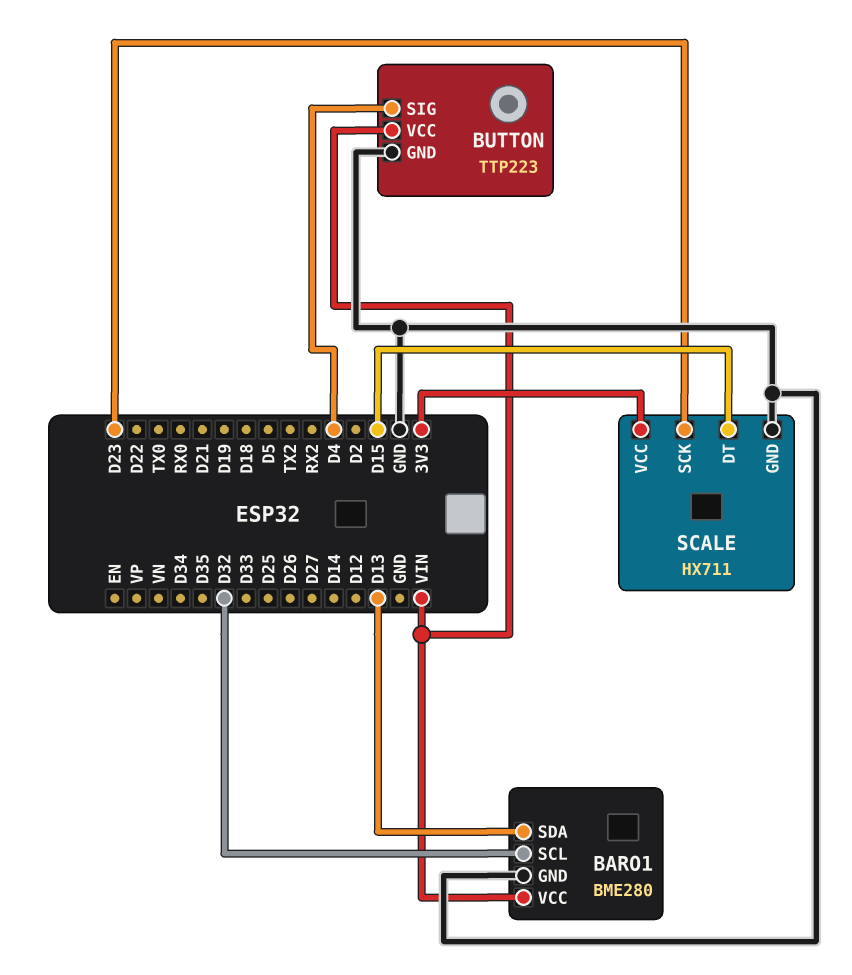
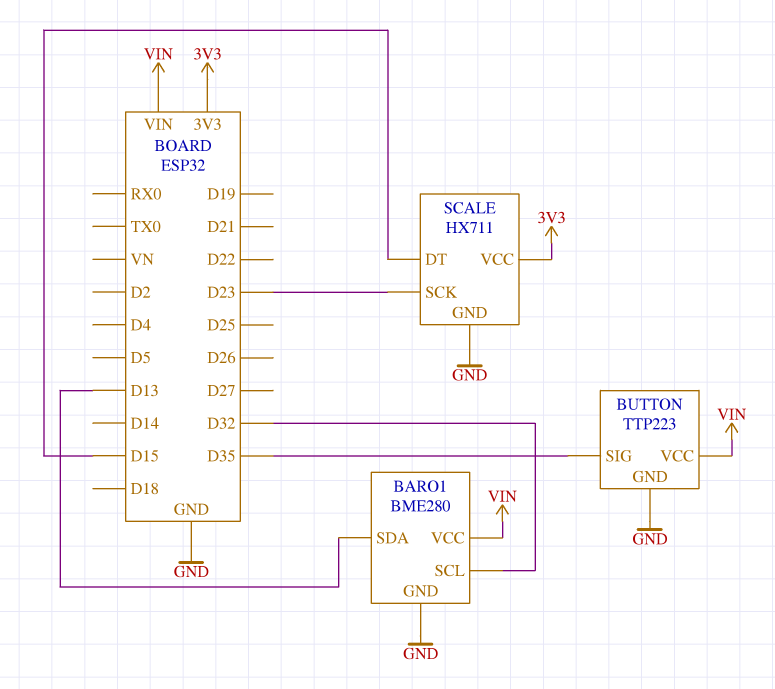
BUTTON pin SIG: D4 -> D35

